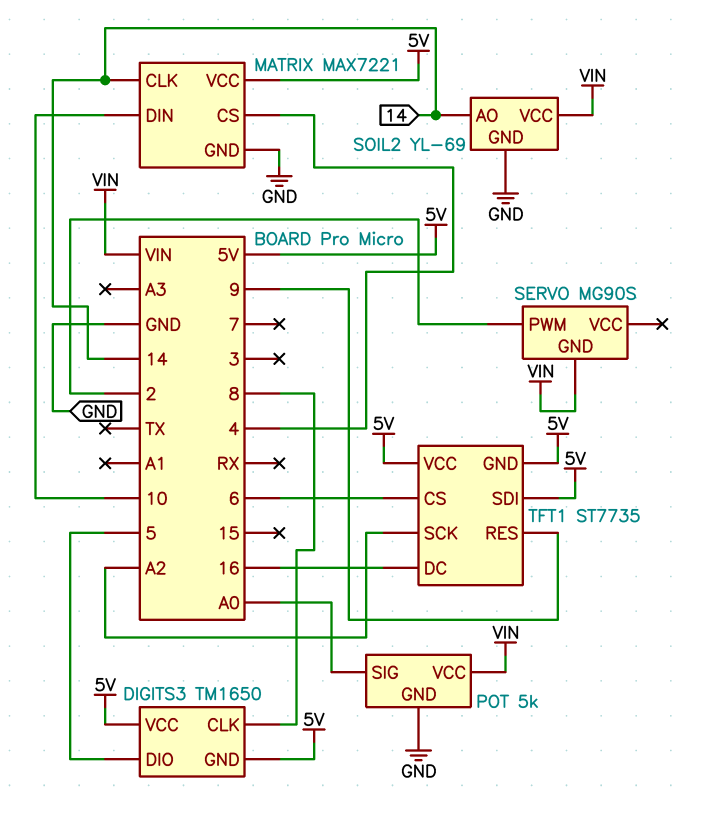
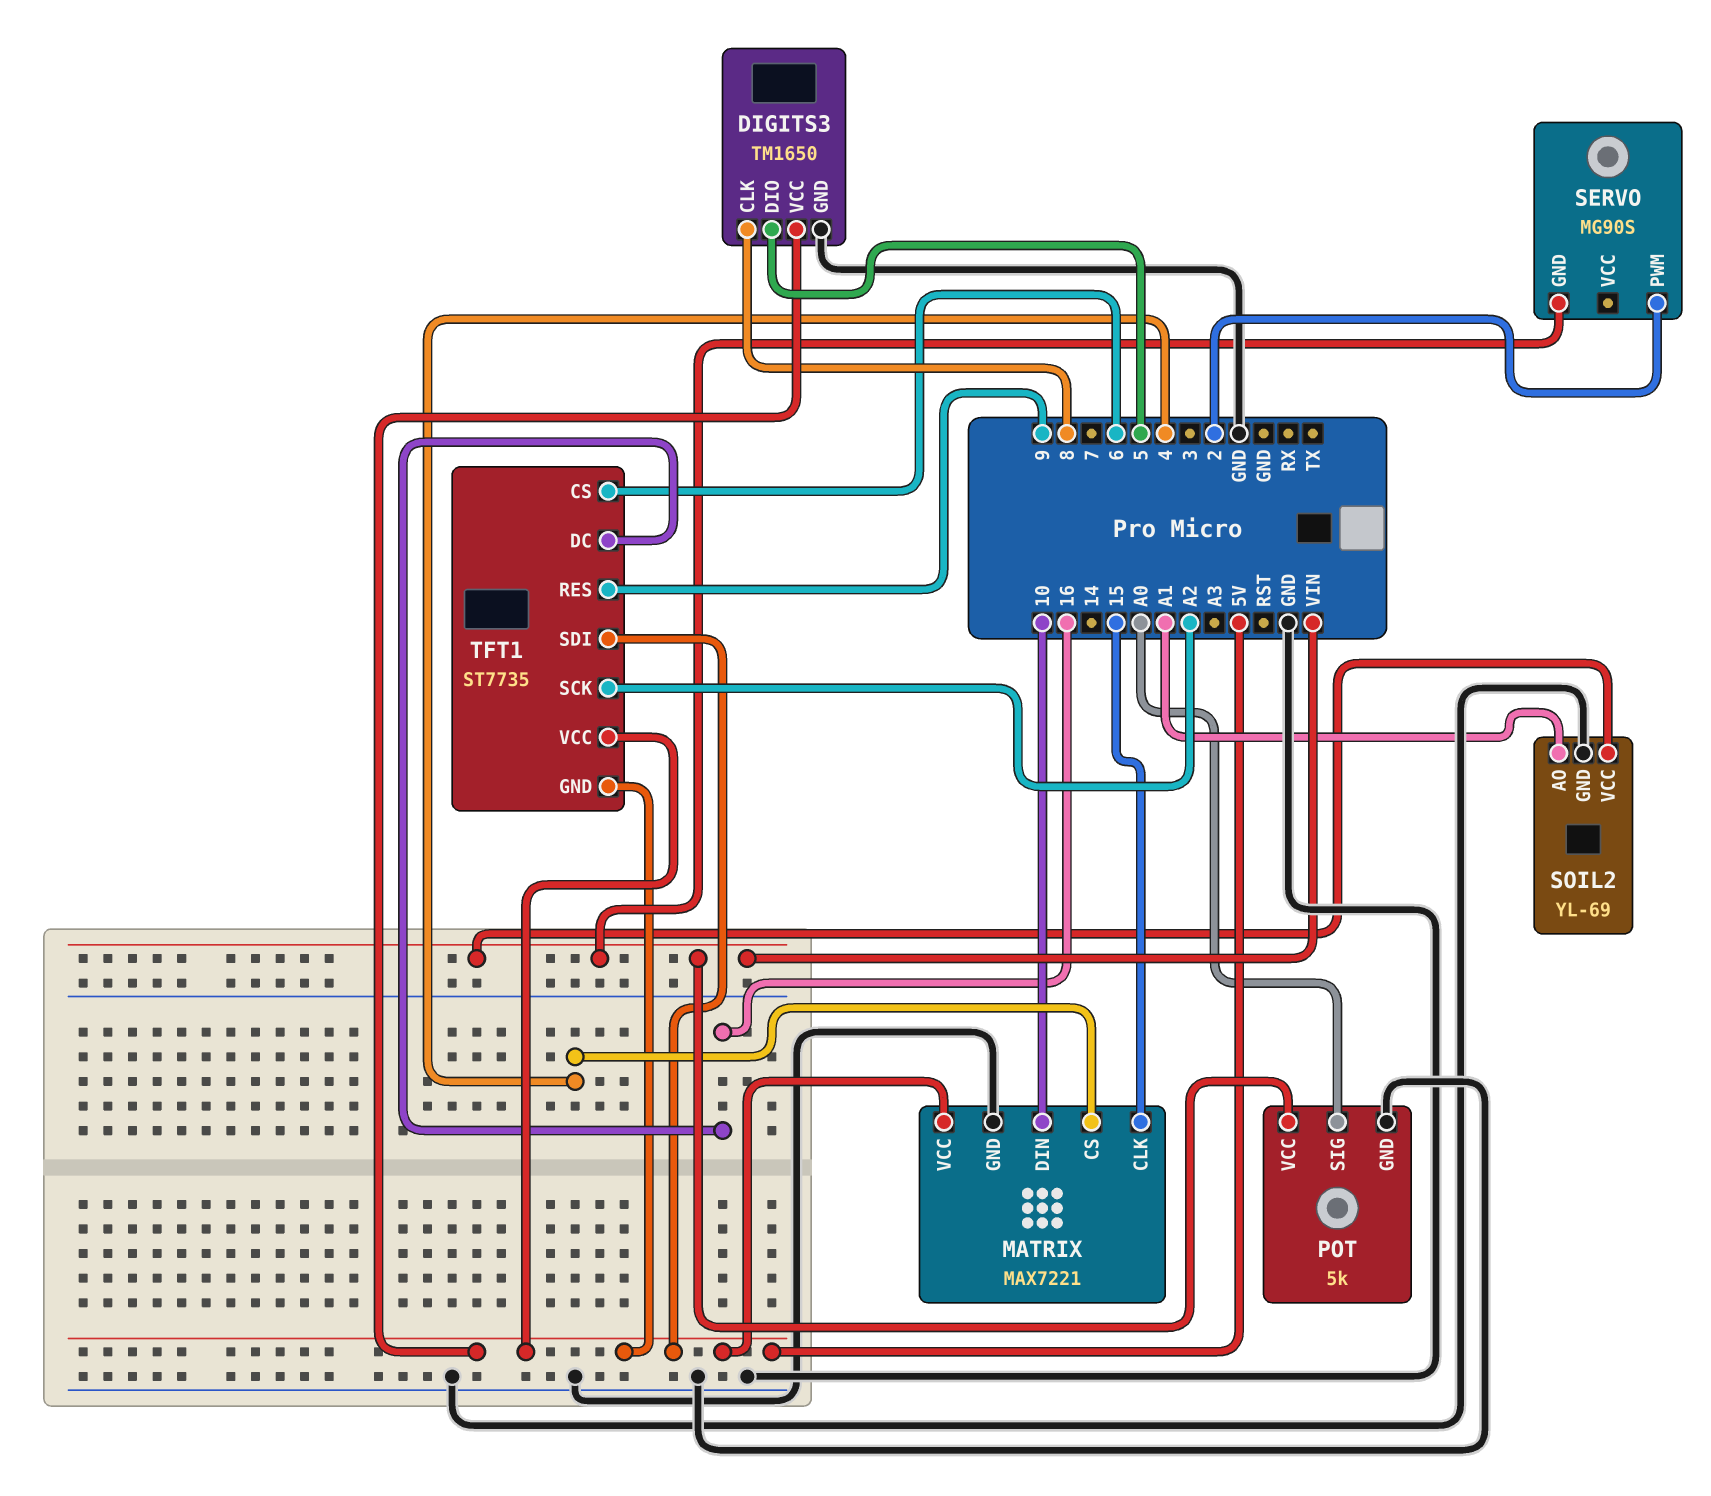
DIGITS3 pin GND: 5V -> GND
MATRIX pin CLK: 14 -> 15
SOIL2 pin AO: 14 -> A1

